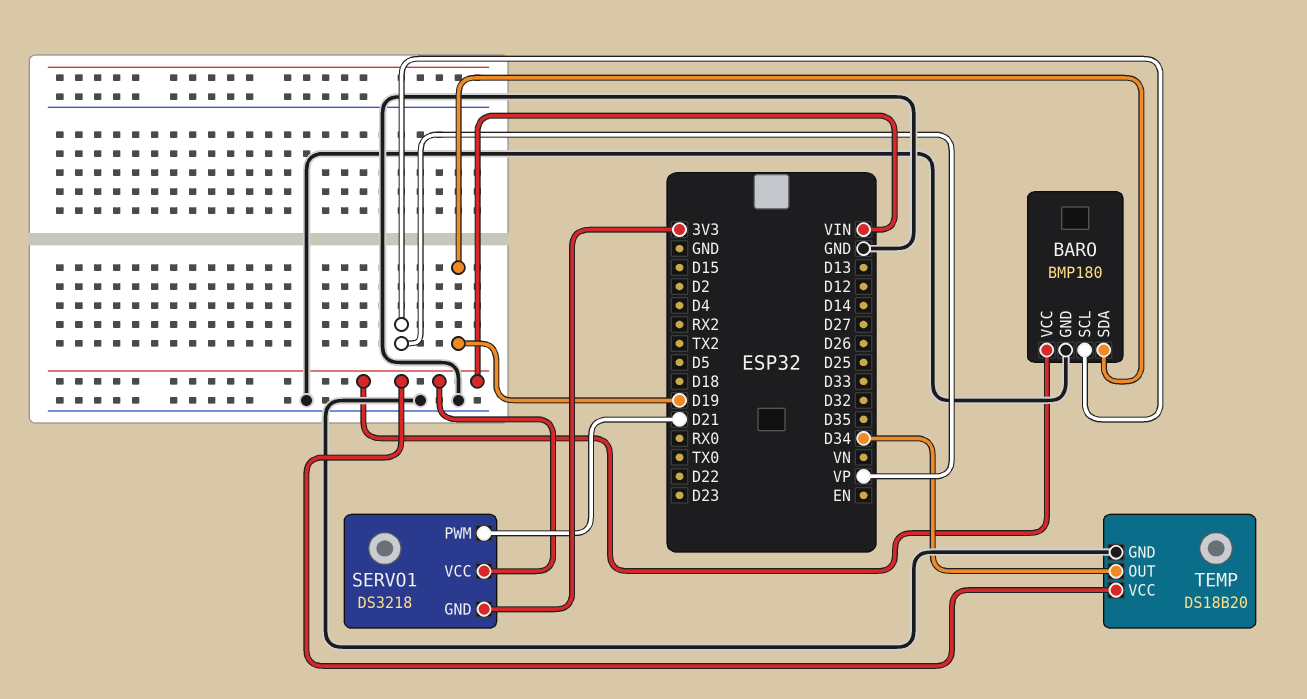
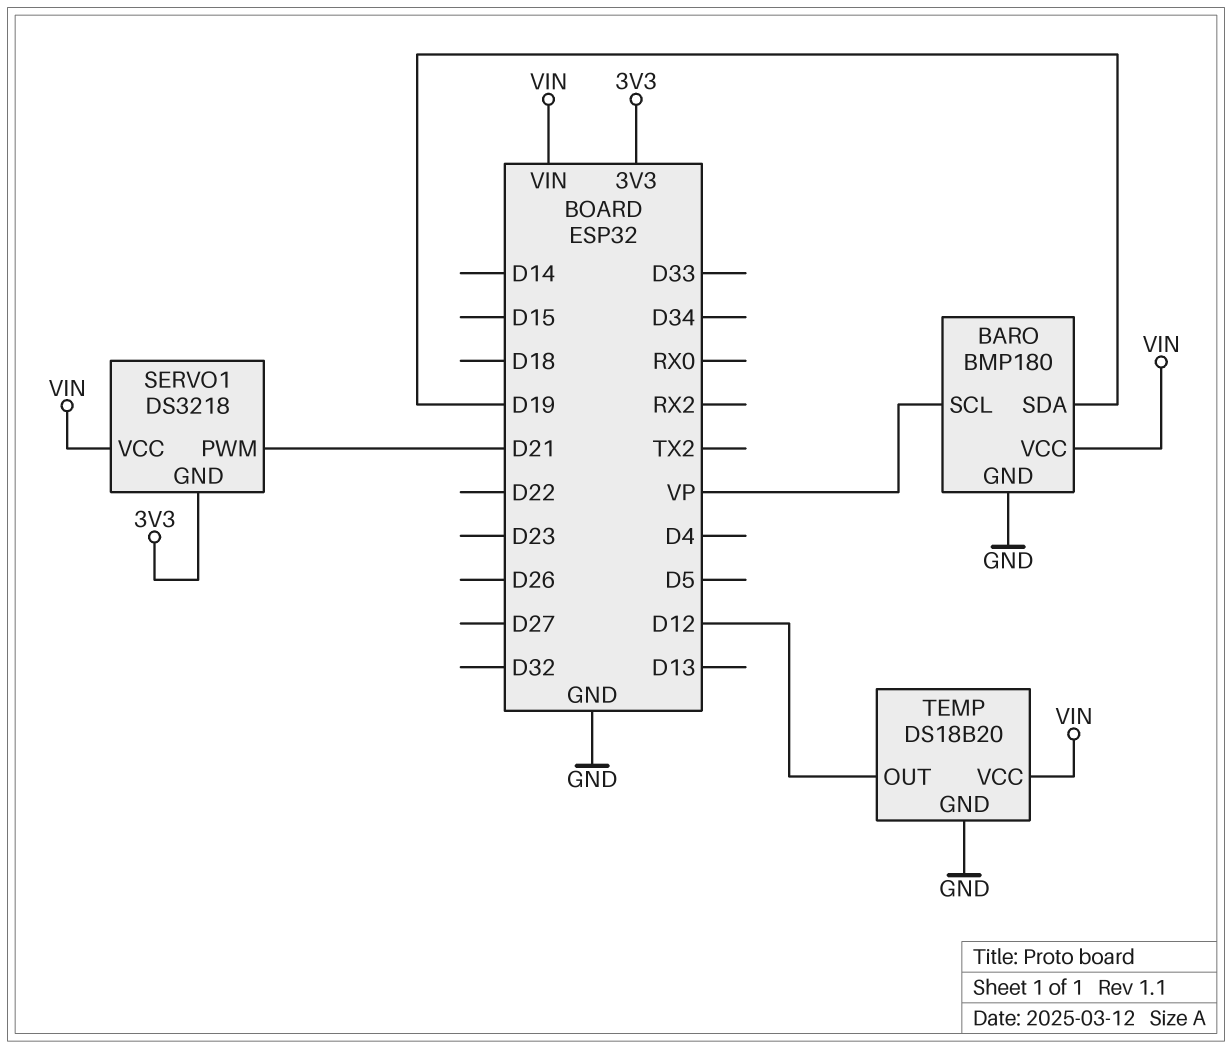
TEMP pin OUT: D34 -> D12

